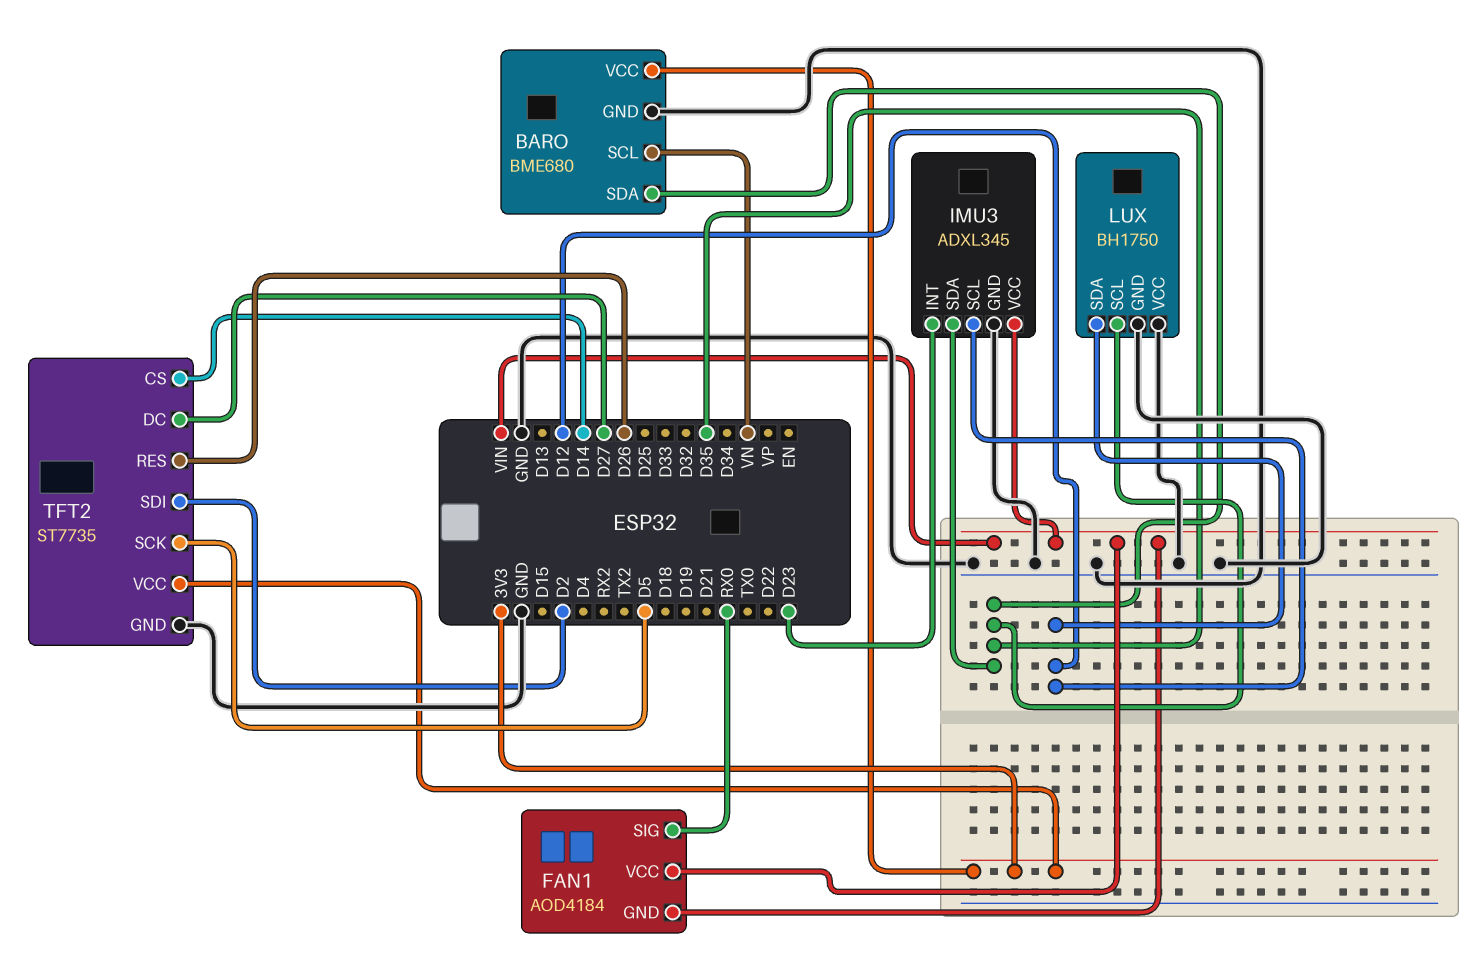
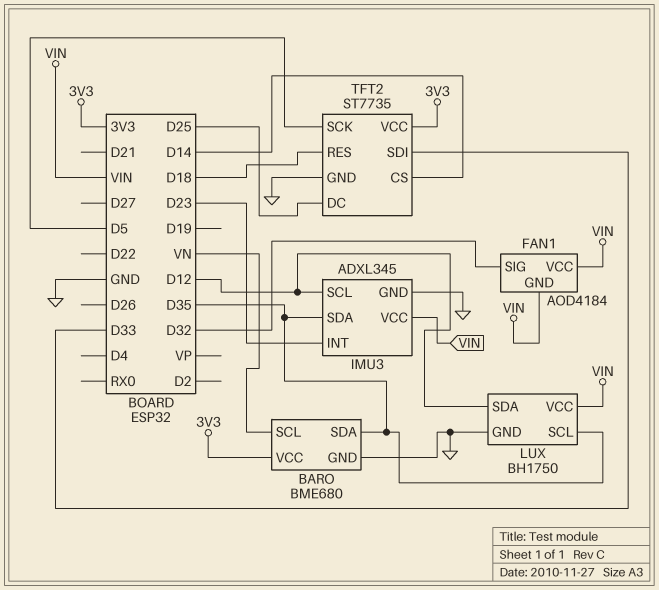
FAN1 pin SIG: RX0 -> D32
LUX pin VCC: GND -> VIN
TFT2 pin DC: D27 -> D25
TFT2 pin RES: D26 -> D18
TFT2 pin SDI: D2 -> D33

